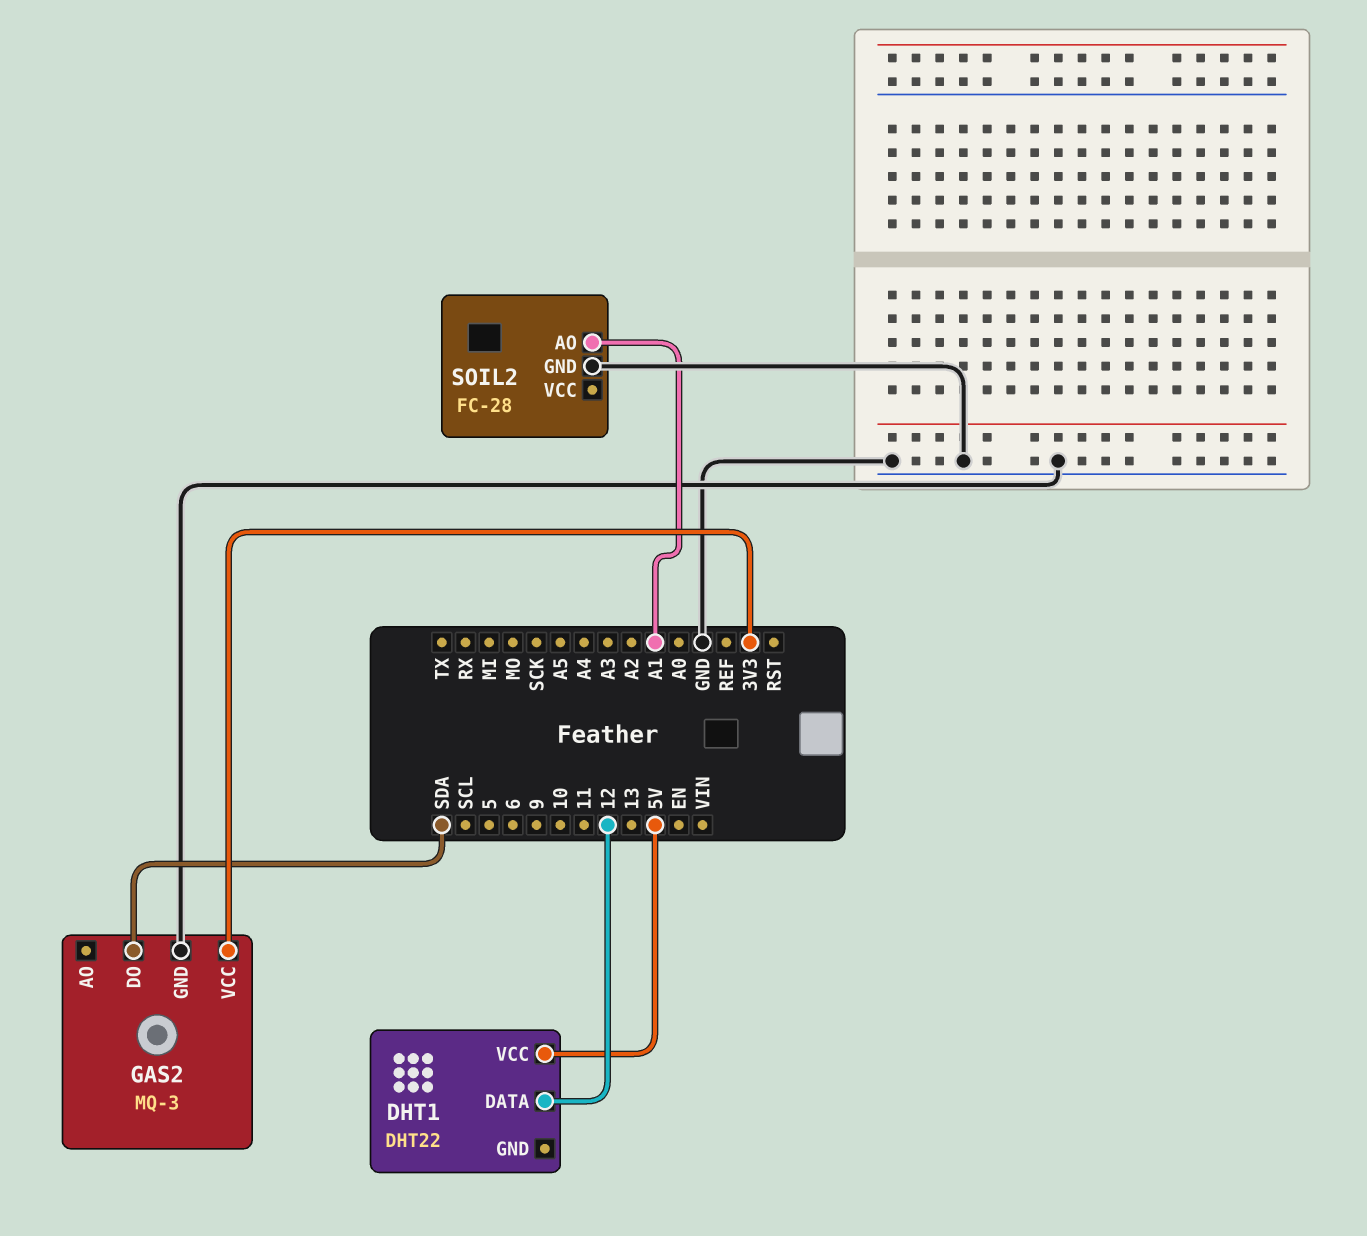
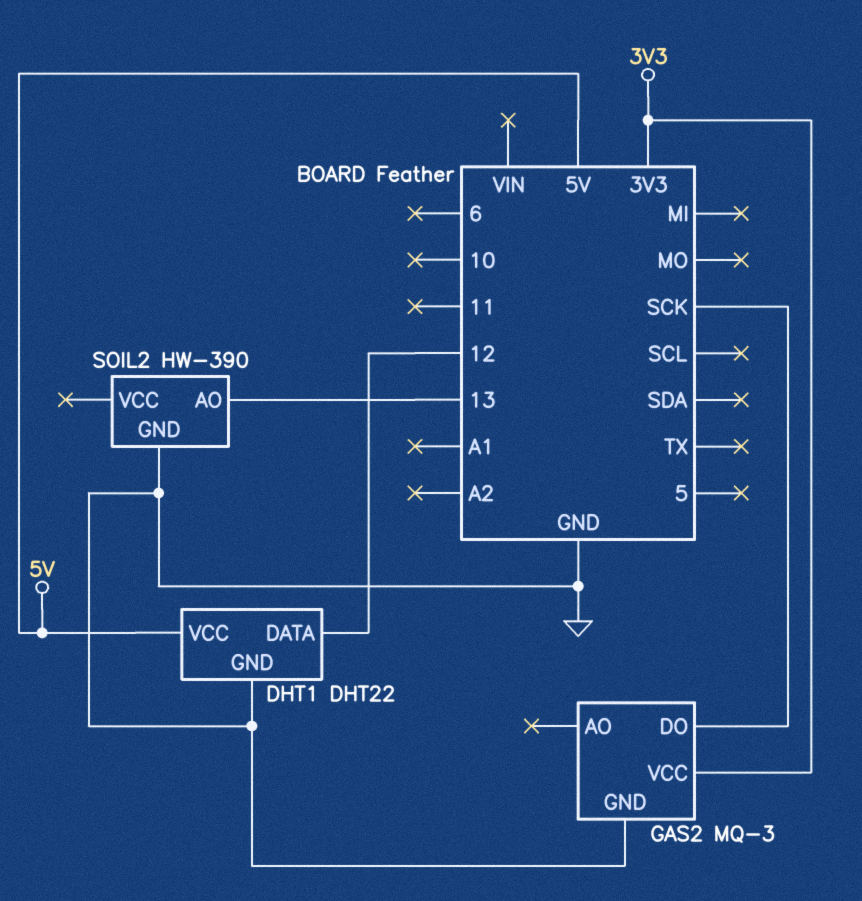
DHT1 pin GND: none -> GND
GAS2 pin DO: SDA -> SCK
SOIL2: FC-28 -> HW-390
SOIL2 pin AO: A1 -> 13

